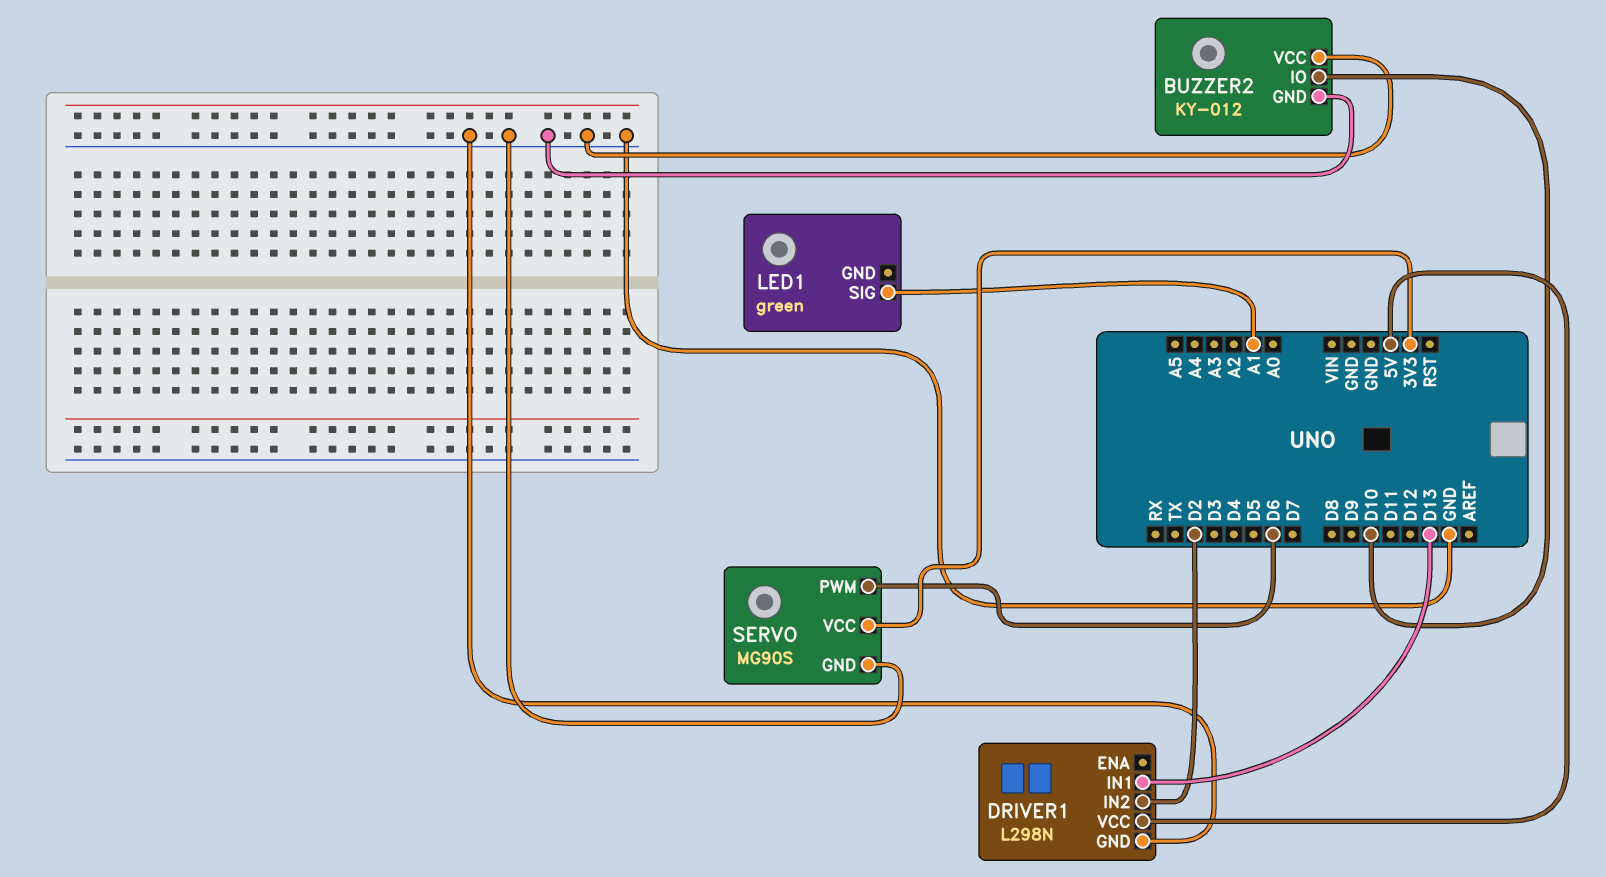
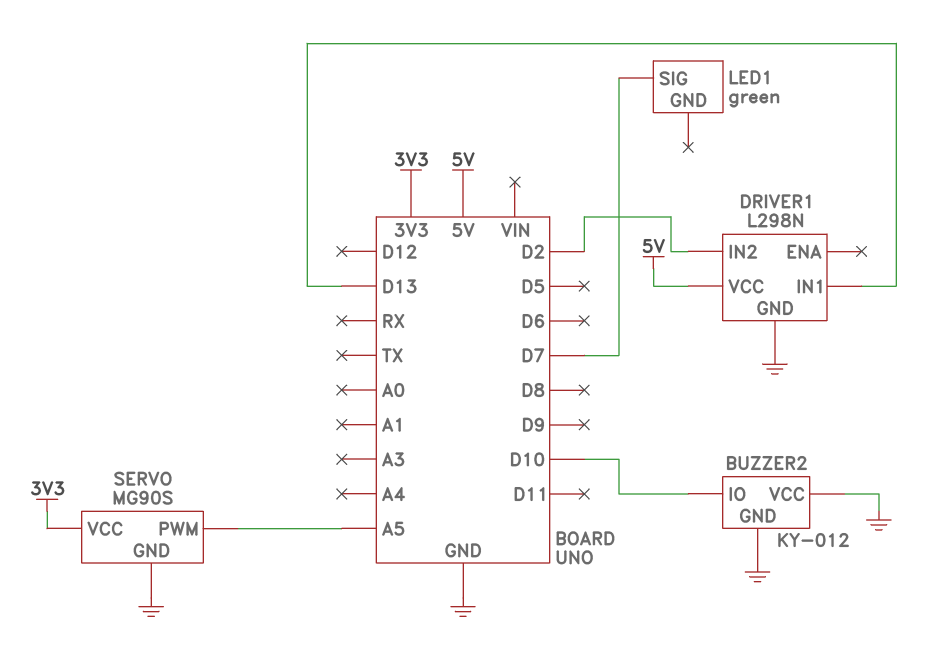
LED1 pin SIG: A1 -> D7
SERVO pin PWM: D6 -> A5

